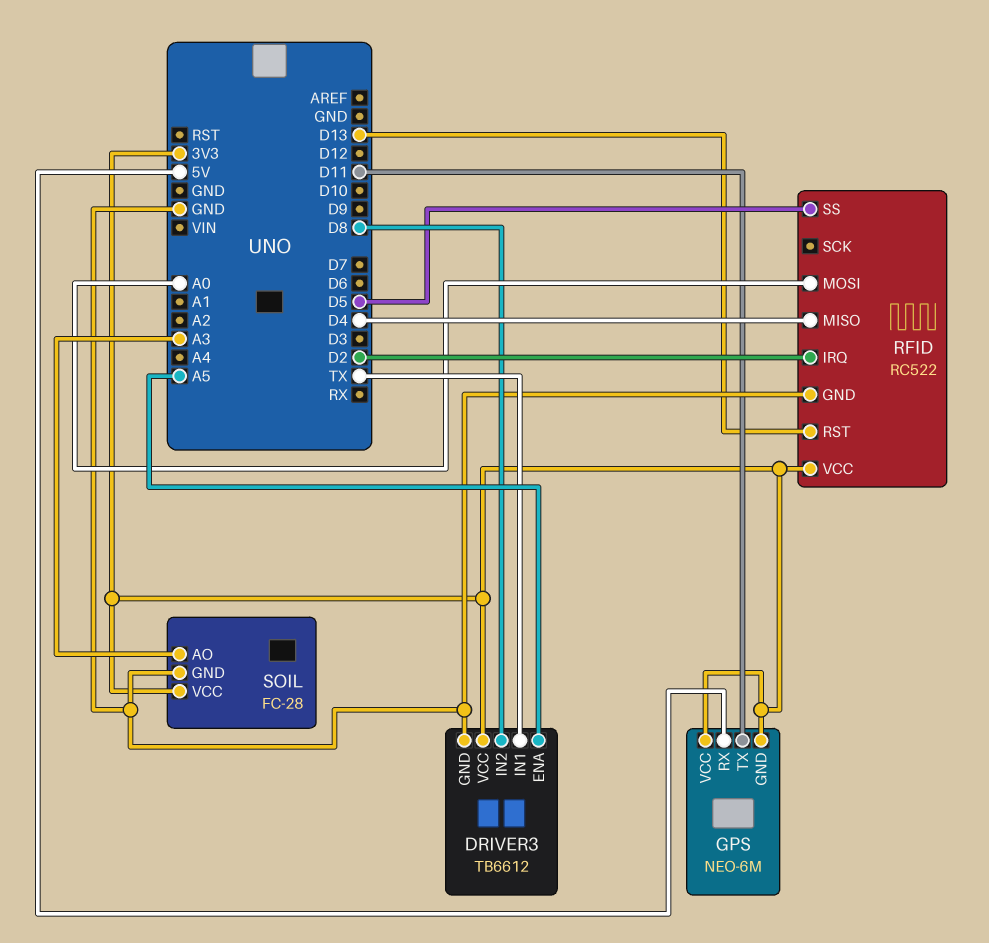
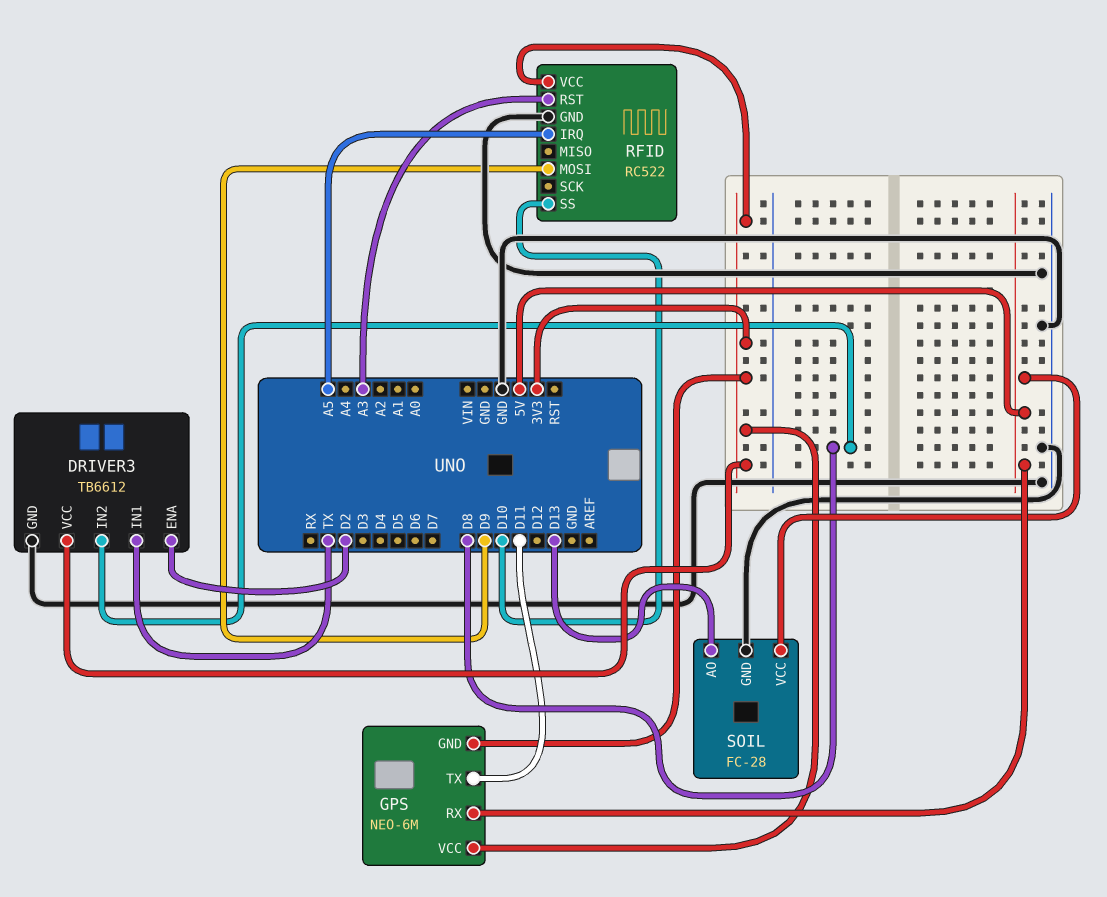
DRIVER3 pin ENA: A5 -> D2
RFID pin IRQ: D2 -> A5
RFID pin MISO: D4 -> none
RFID pin MOSI: A0 -> D9
RFID pin RST: D13 -> A3
RFID pin SS: D5 -> D10
SOIL pin AO: A3 -> D13
SOIL pin VCC: 3V3 -> 5V

